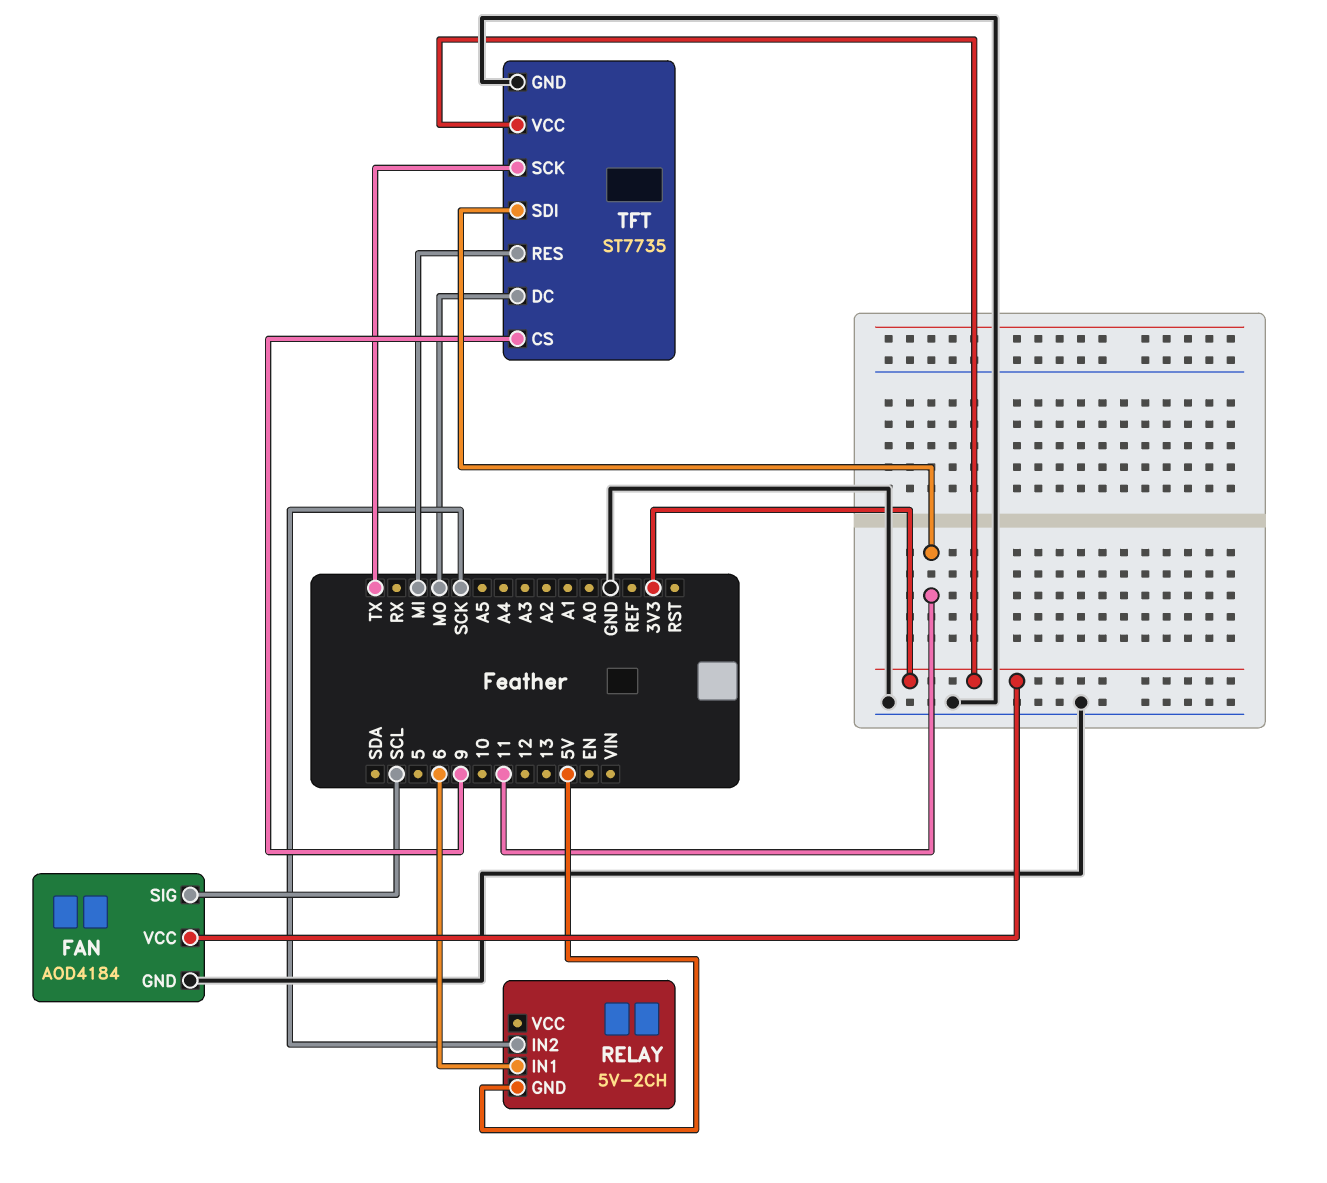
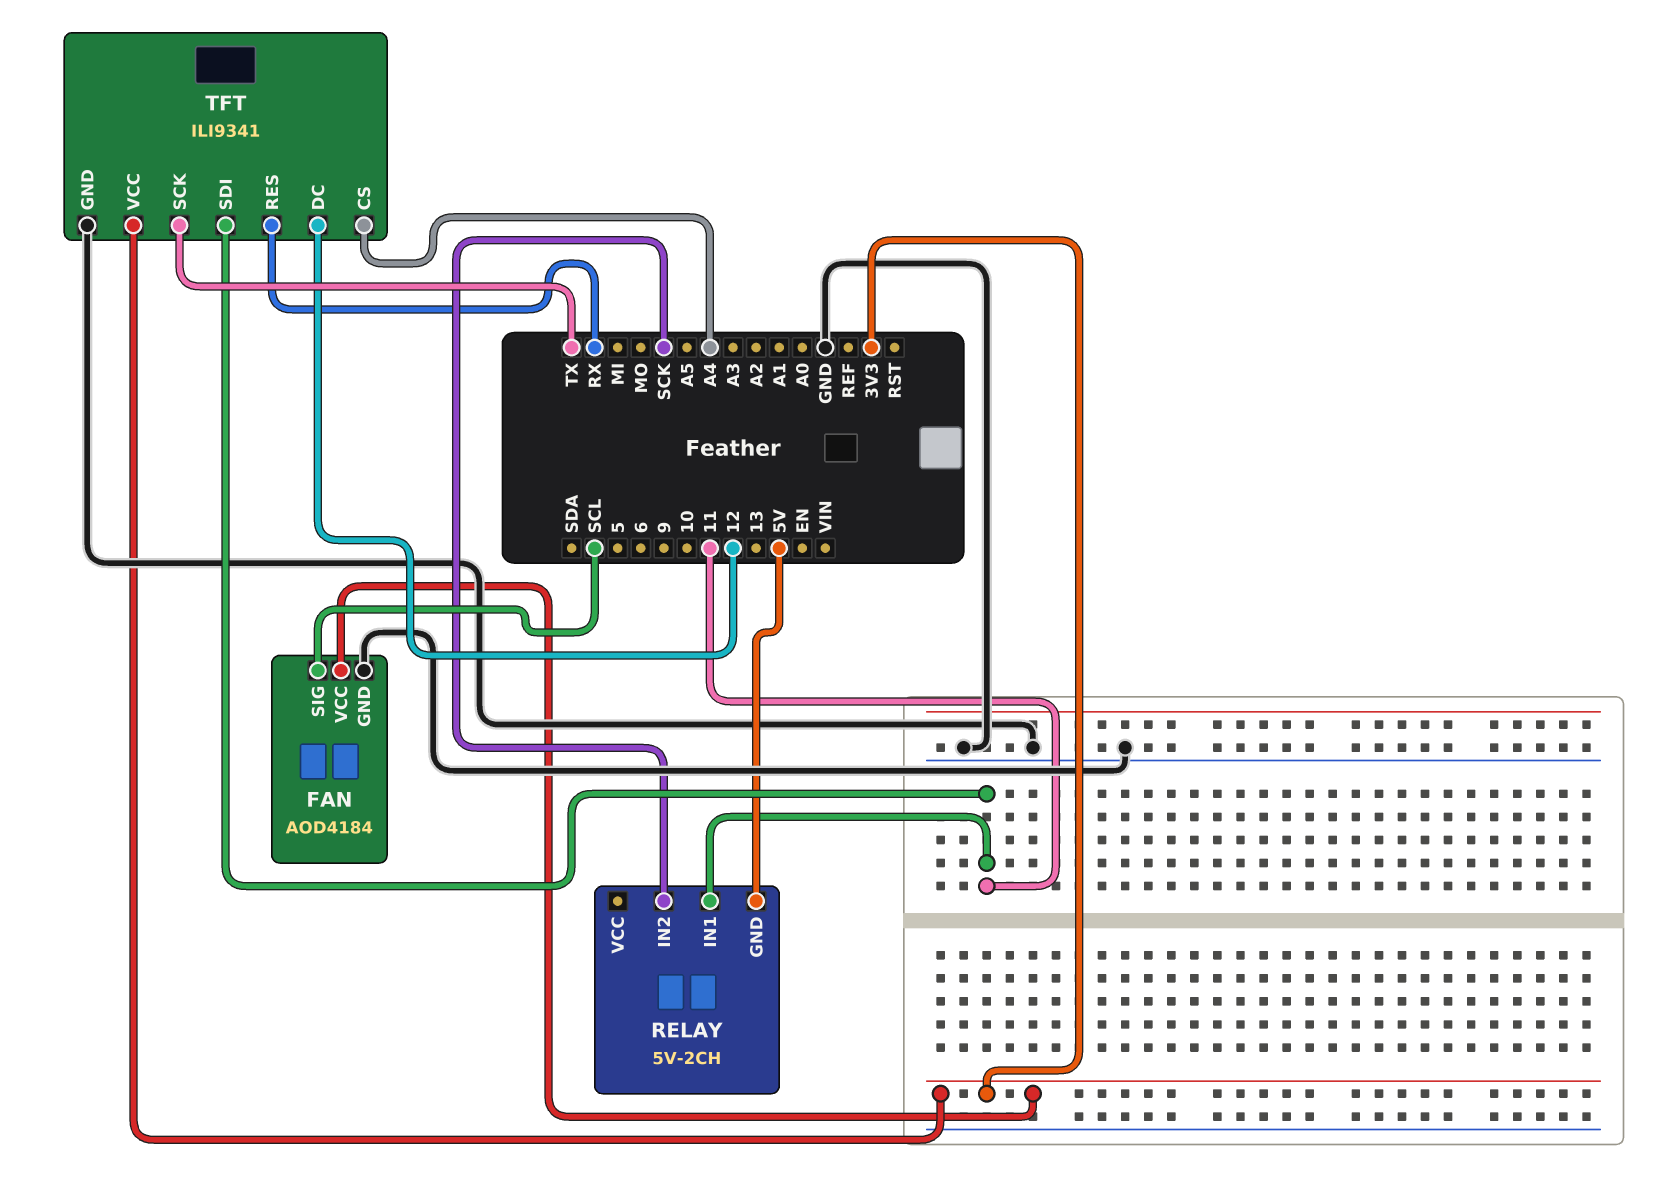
RELAY pin IN1: 6 -> 11
TFT: ST7735 -> ILI9341
TFT pin CS: 9 -> A4
TFT pin DC: MO -> 12
TFT pin RES: MI -> RX

